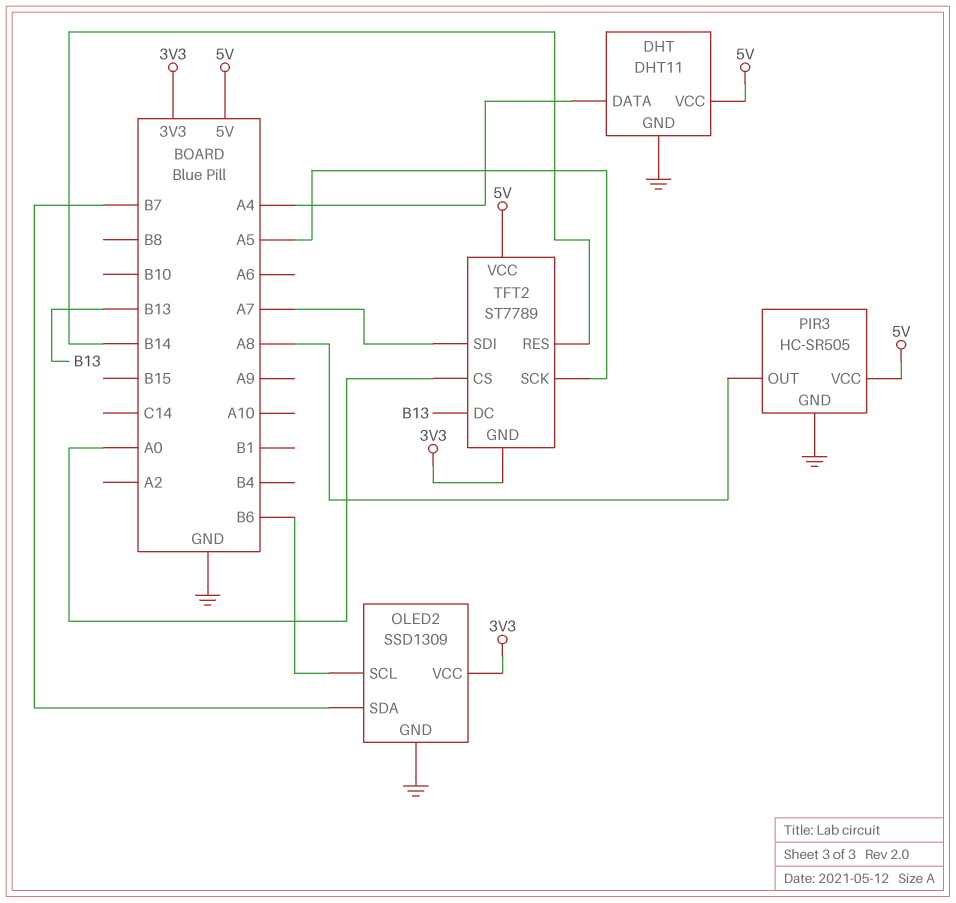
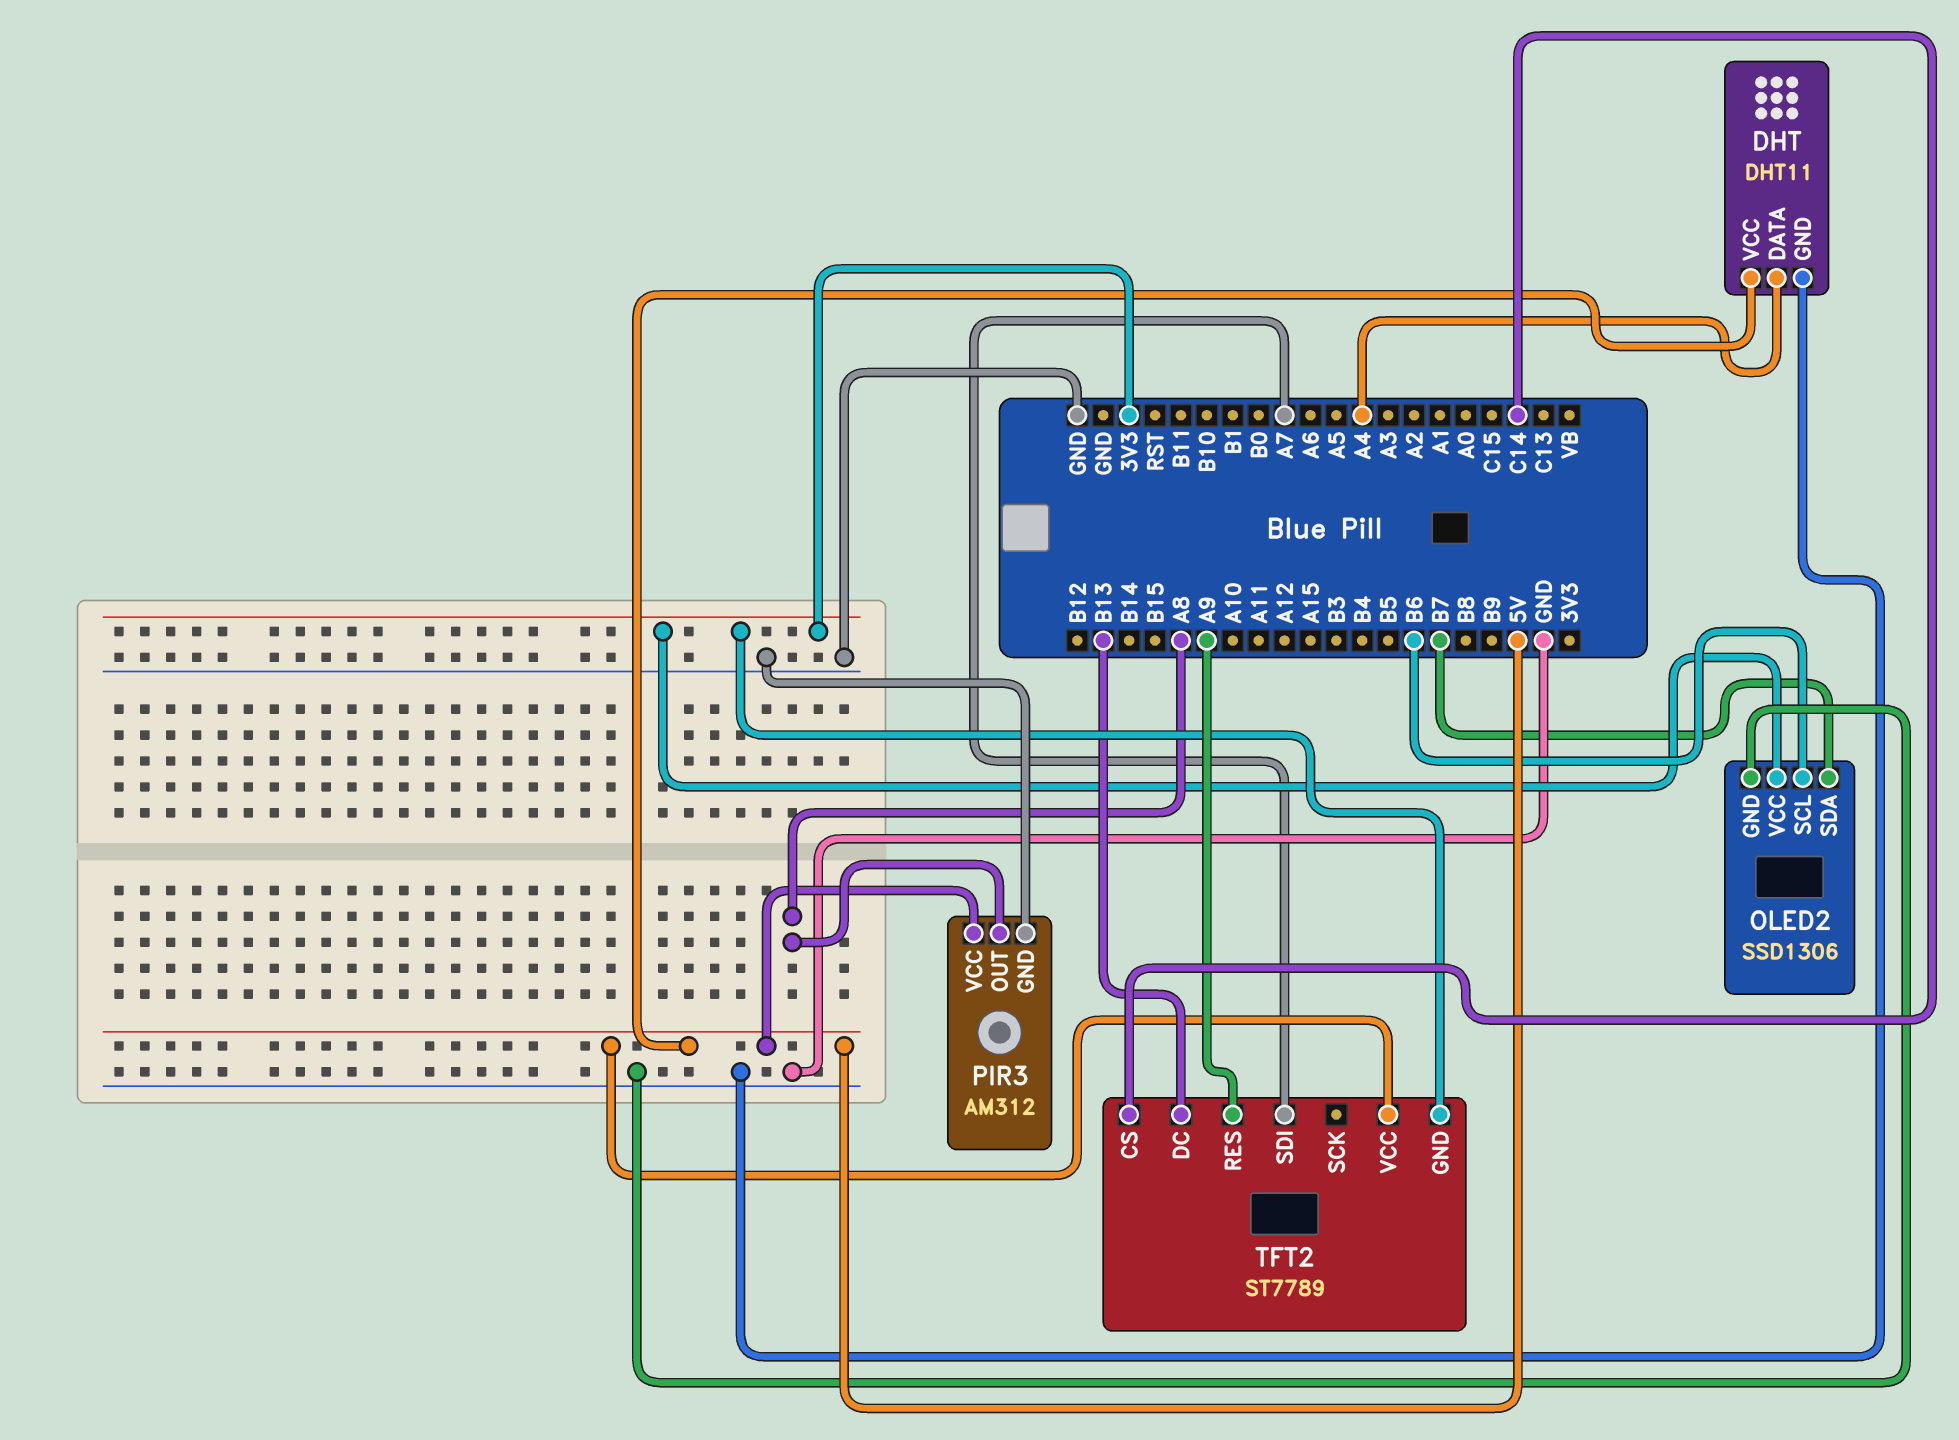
OLED2: SSD1309 -> SSD1306
PIR3: HC-SR505 -> AM312
TFT2 pin CS: A0 -> C14
TFT2 pin RES: B14 -> A9
TFT2 pin SCK: A5 -> none

